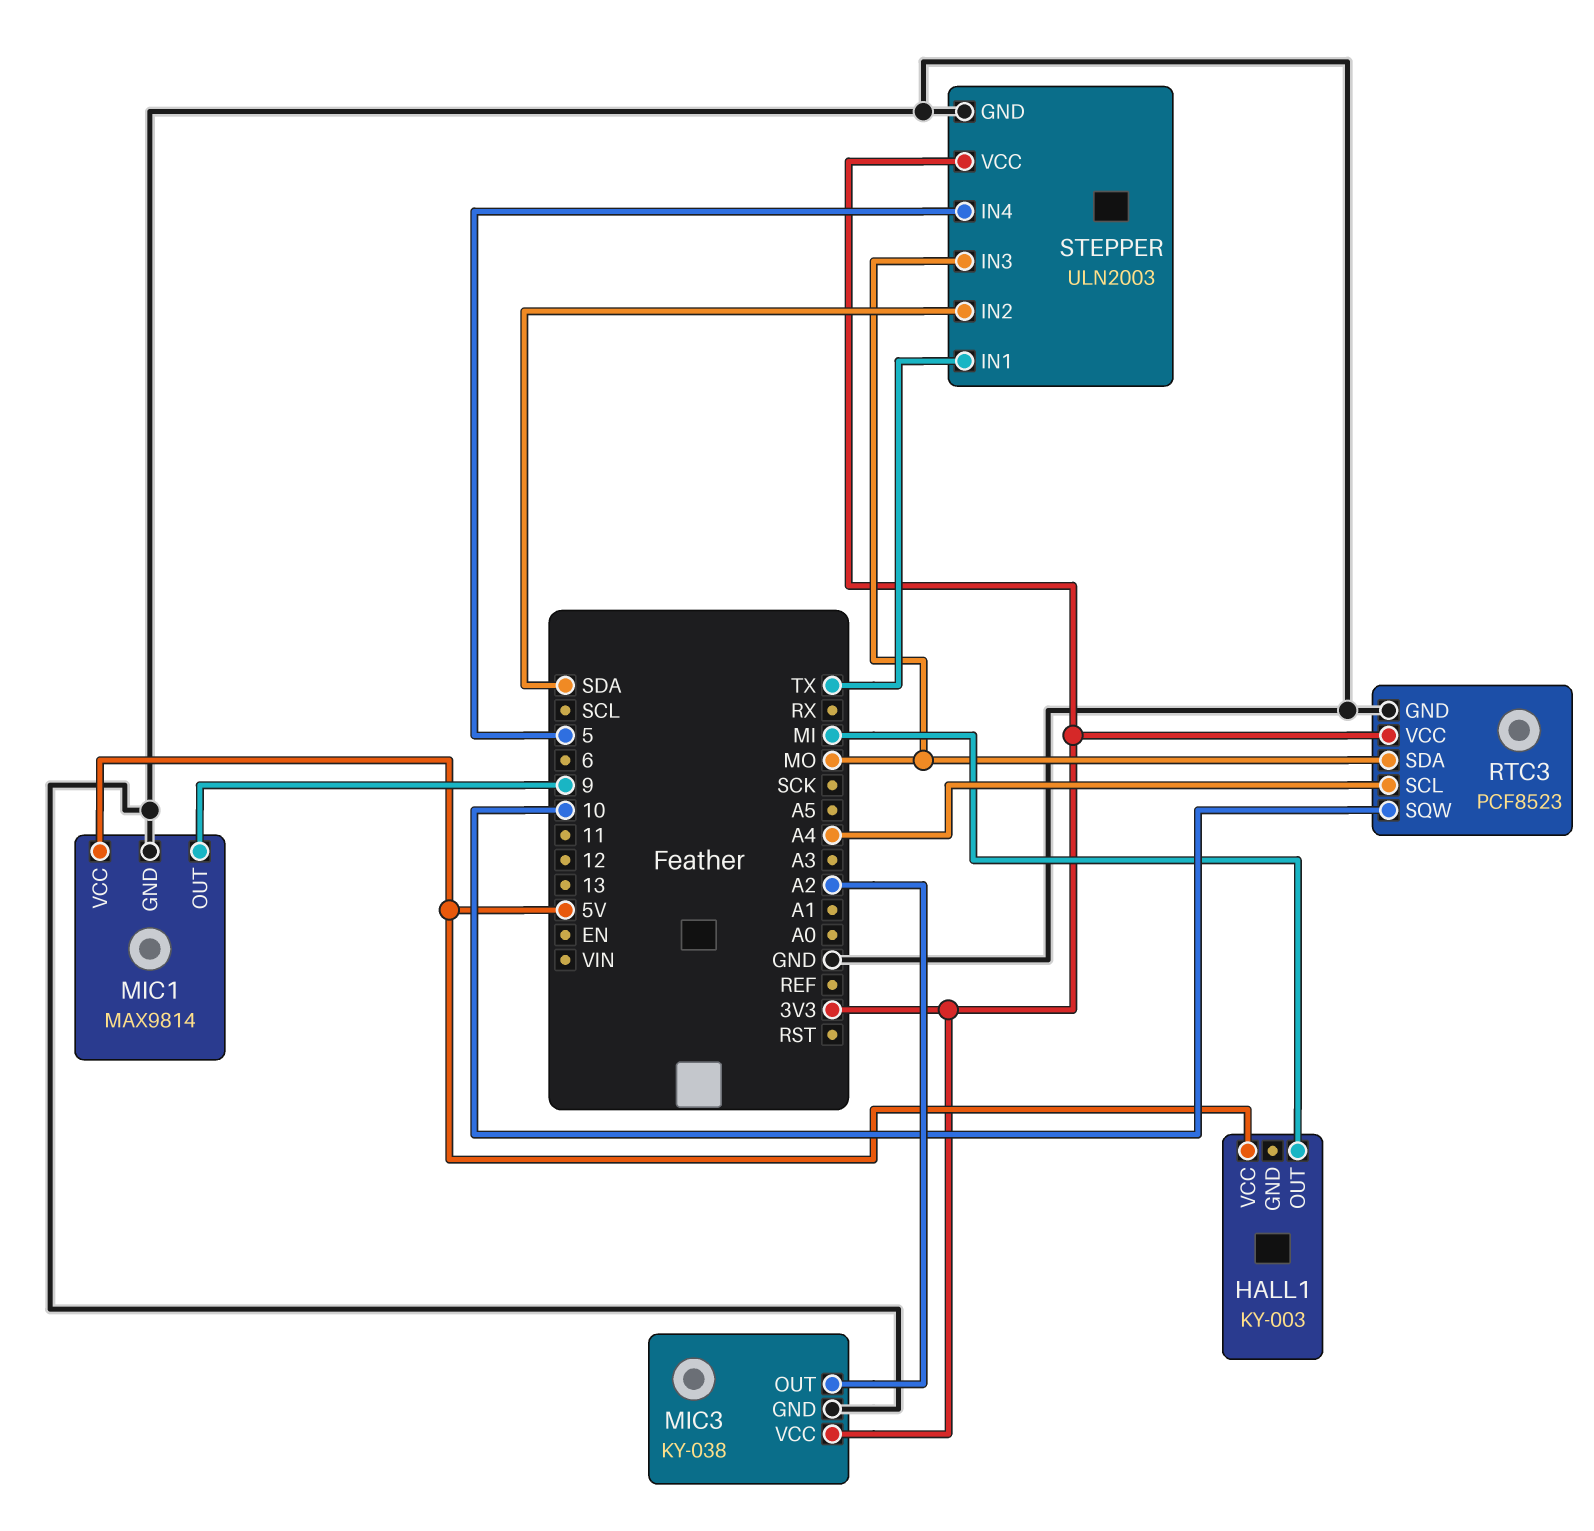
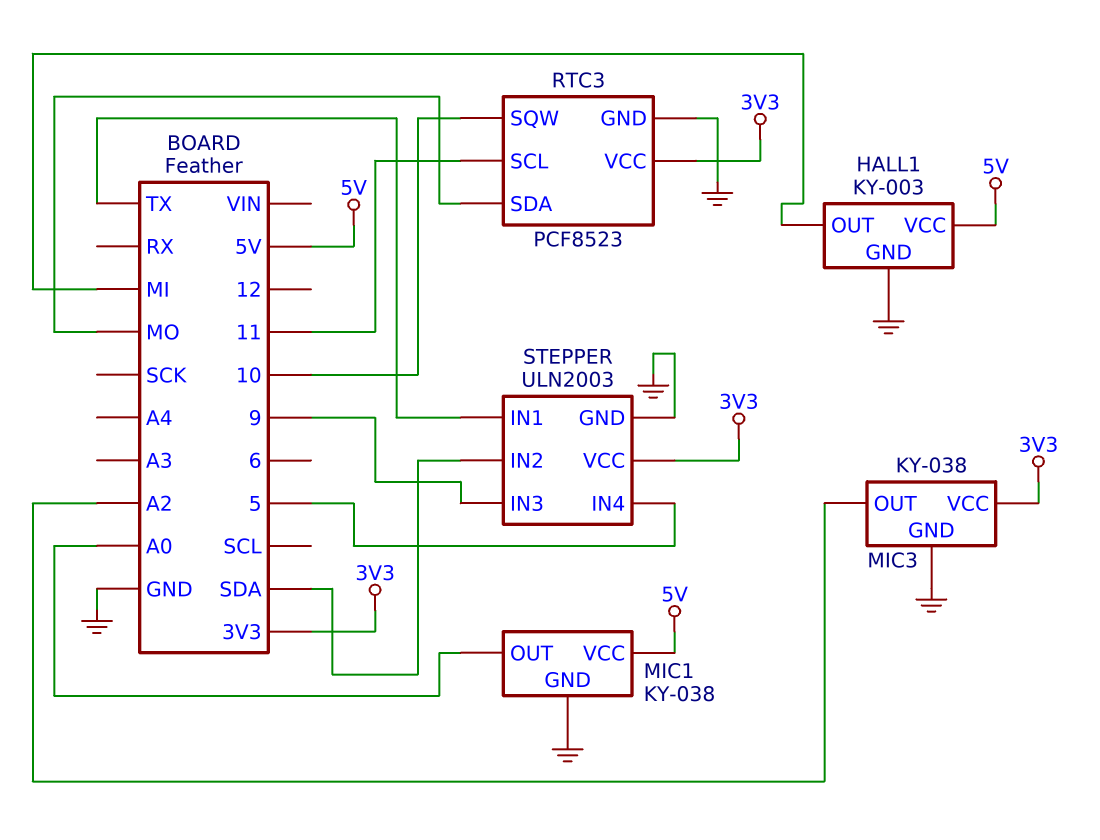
HALL1 pin GND: none -> GND
MIC1: MAX9814 -> KY-038
MIC1 pin OUT: 9 -> A0
RTC3 pin SCL: A4 -> 11
STEPPER pin IN3: MO -> 9

